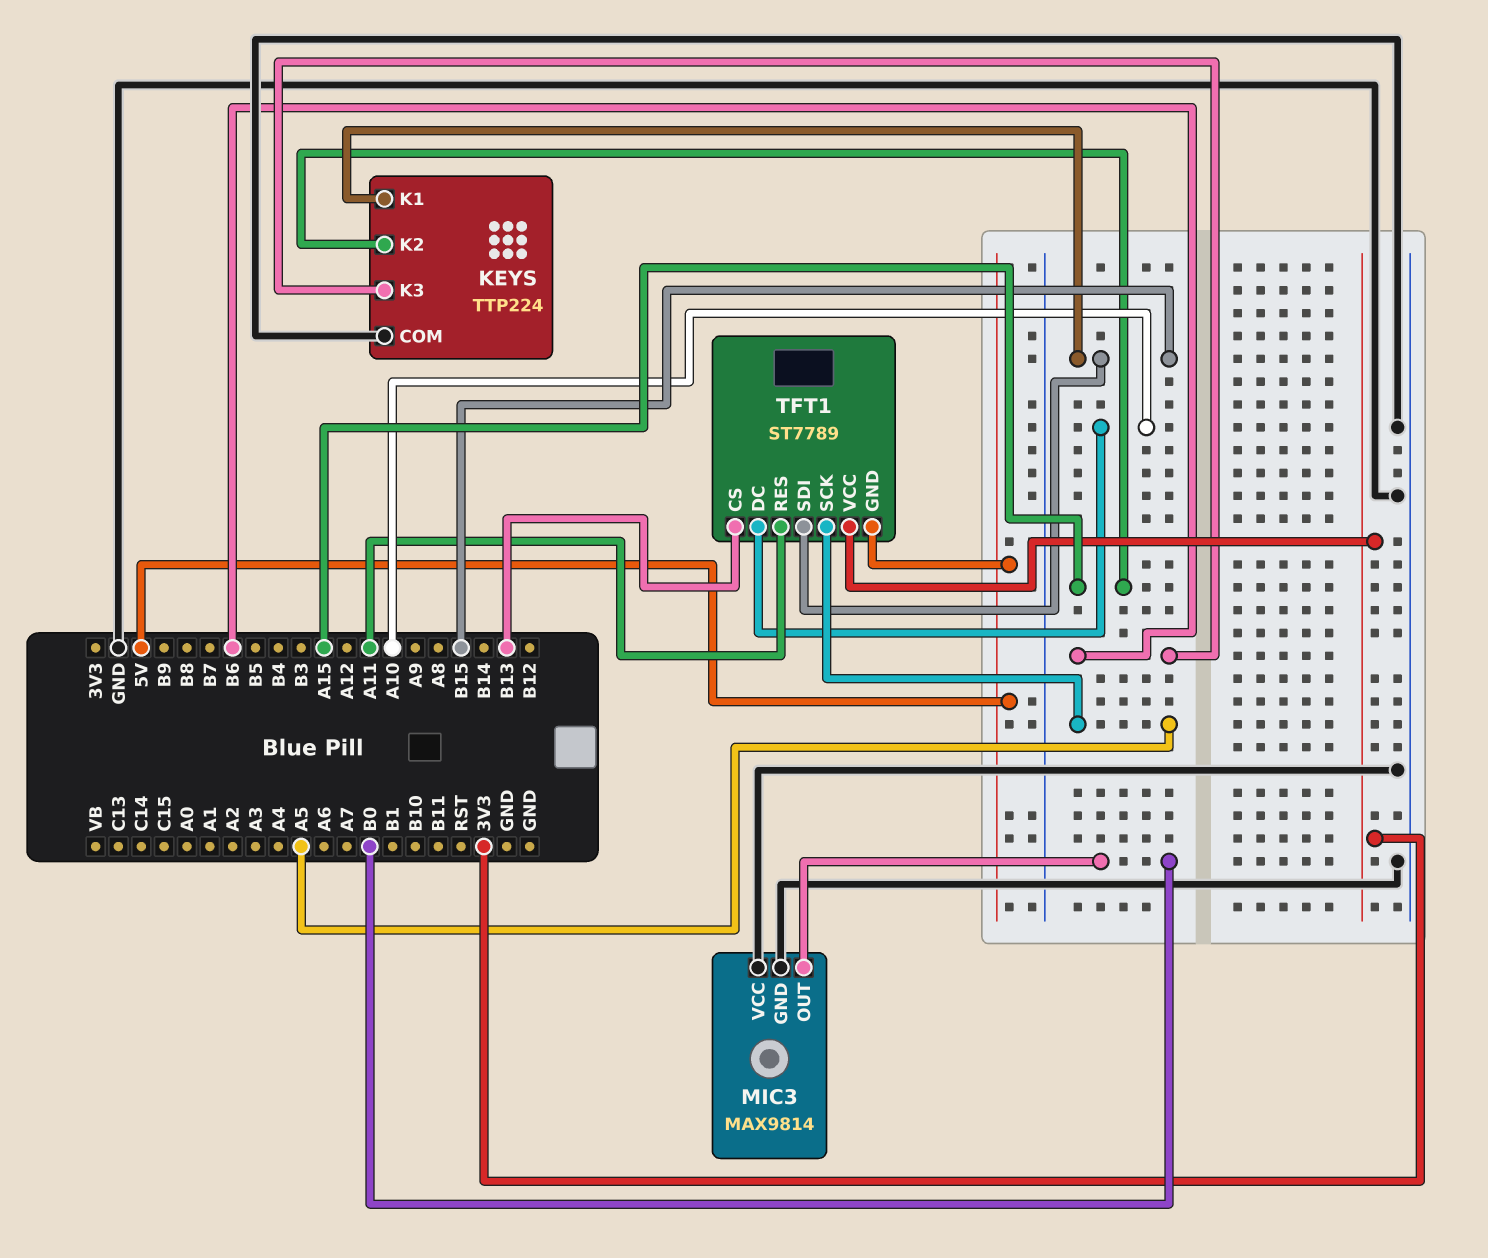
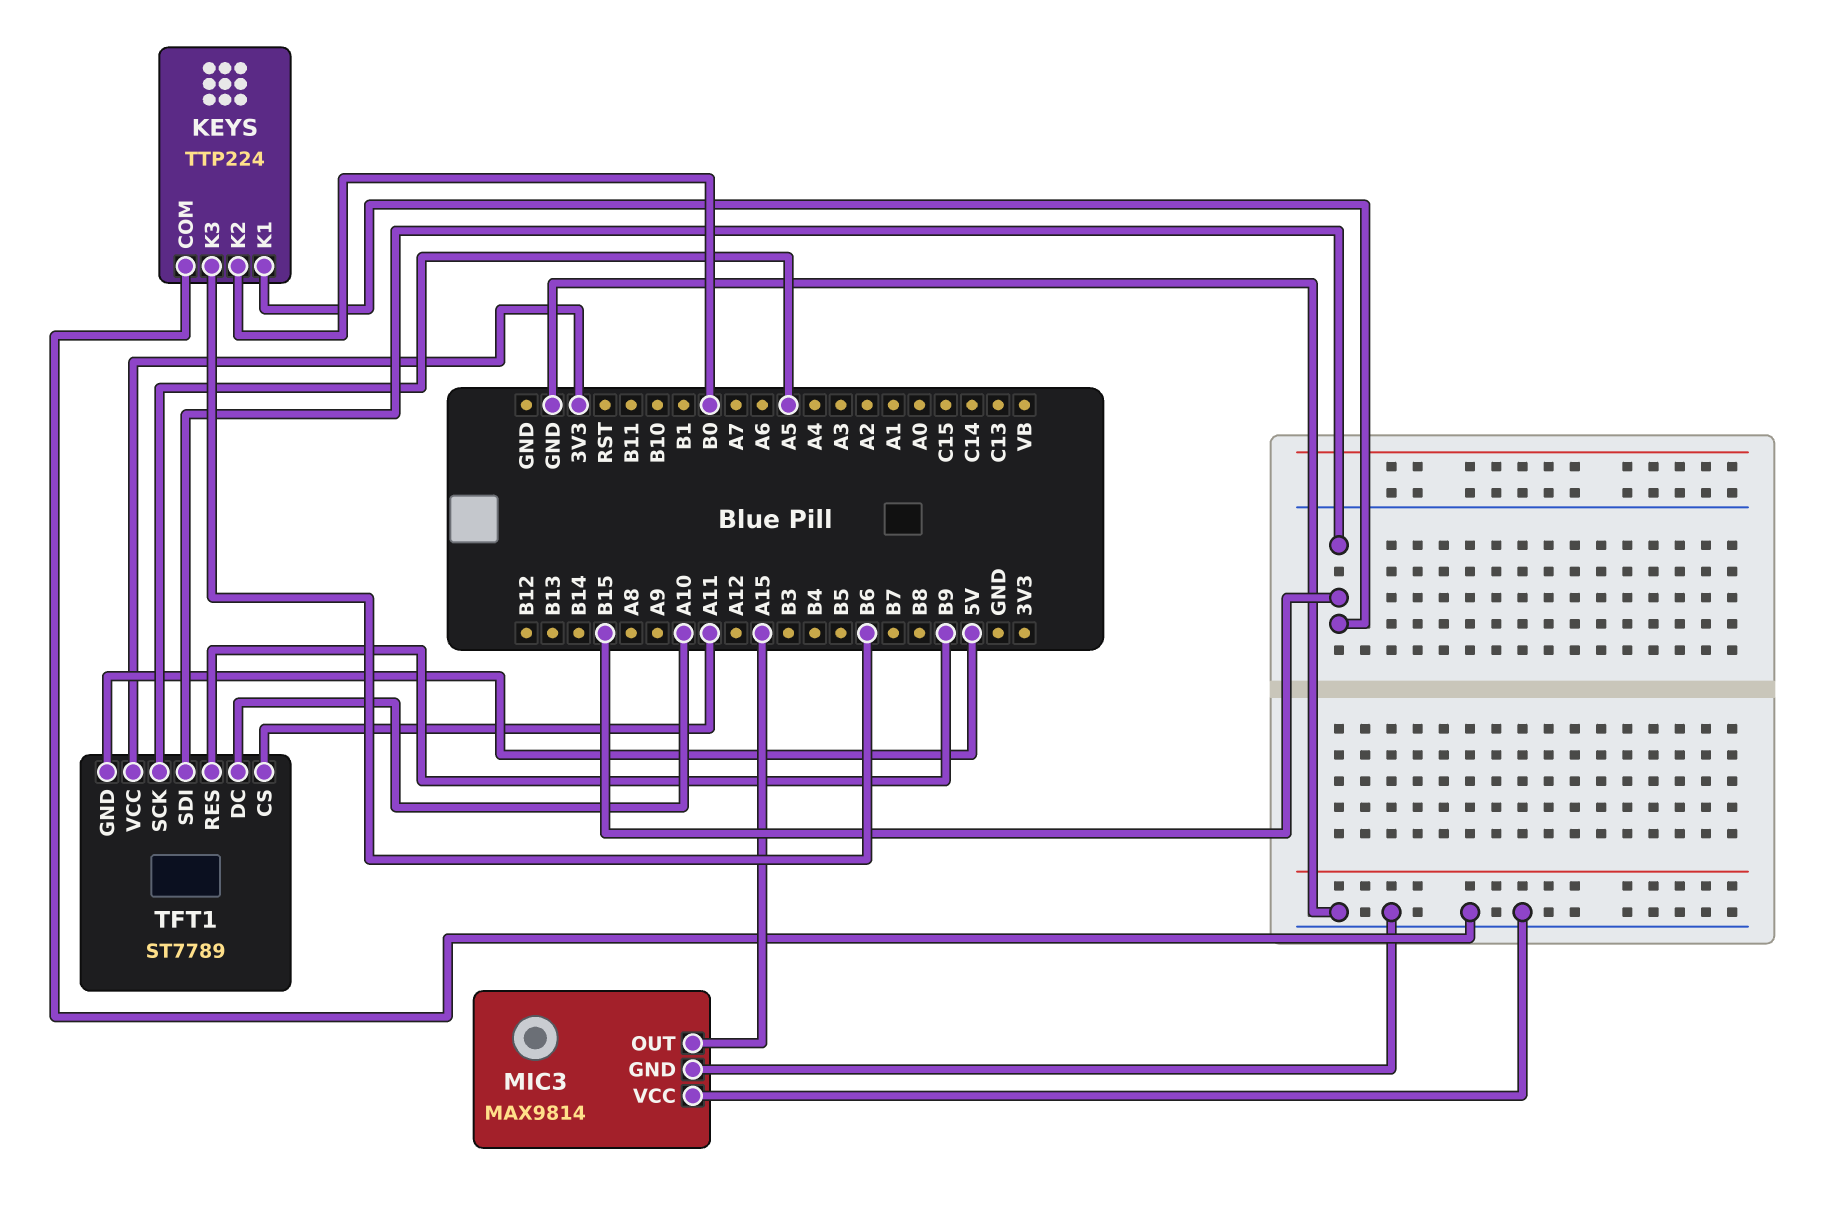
KEYS pin K2: A15 -> B0
MIC3 pin OUT: B0 -> A15
TFT1 pin CS: B13 -> A11
TFT1 pin RES: A11 -> B9

